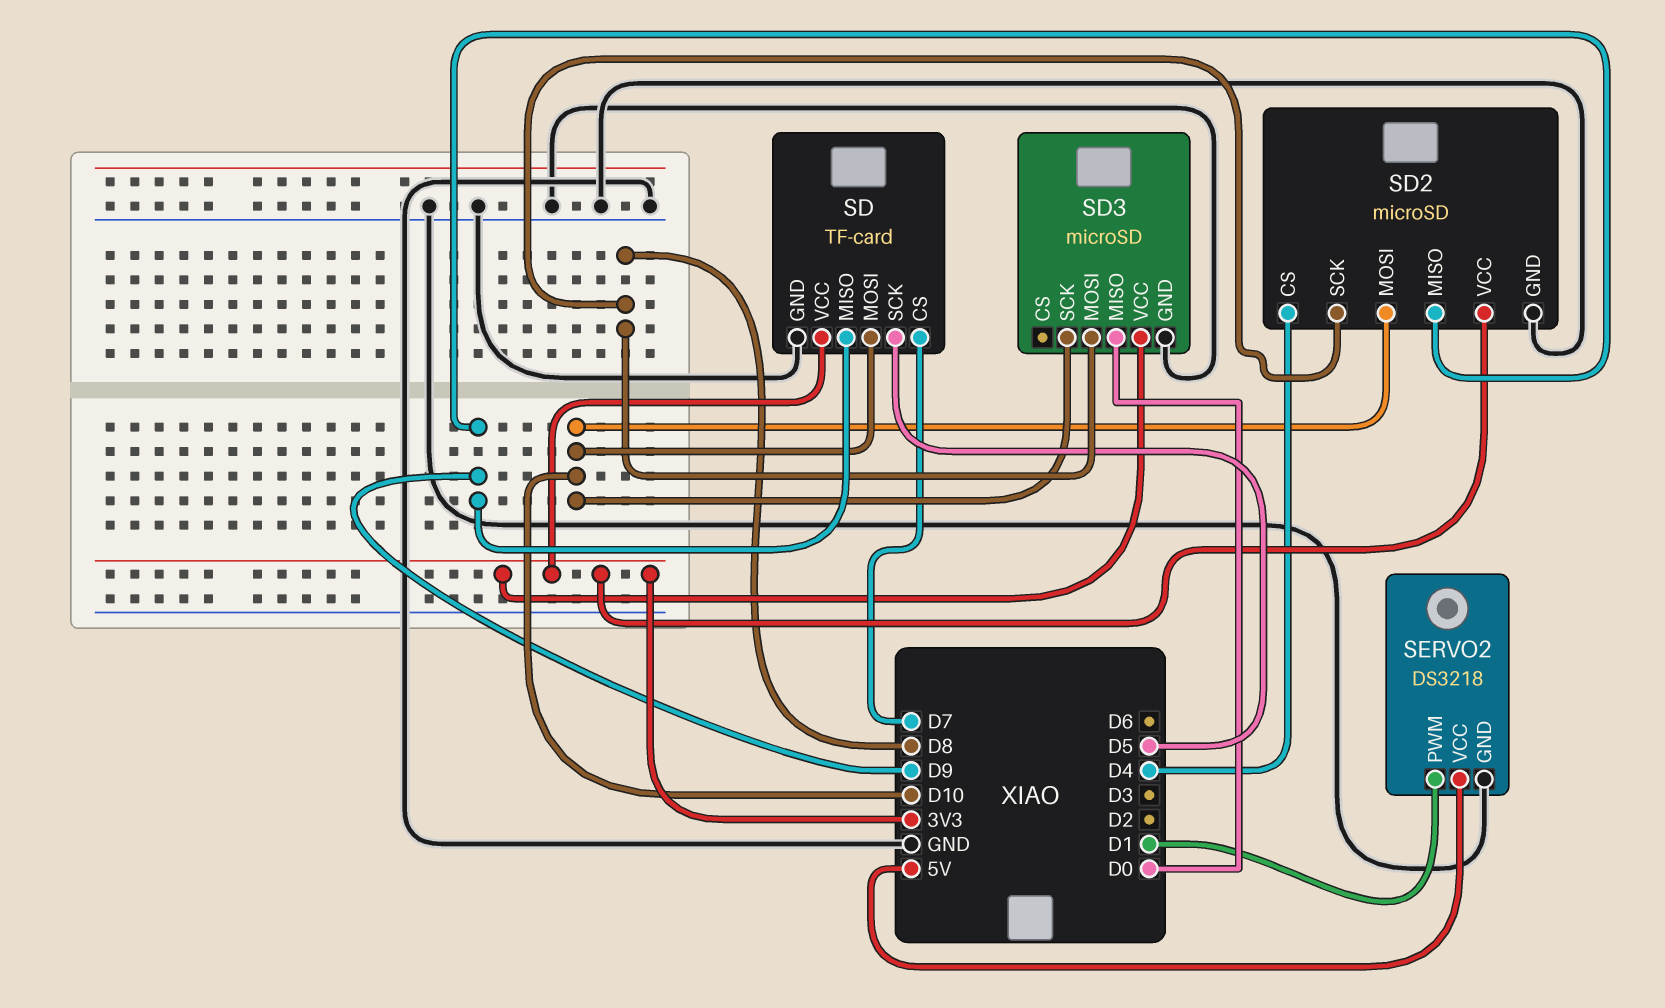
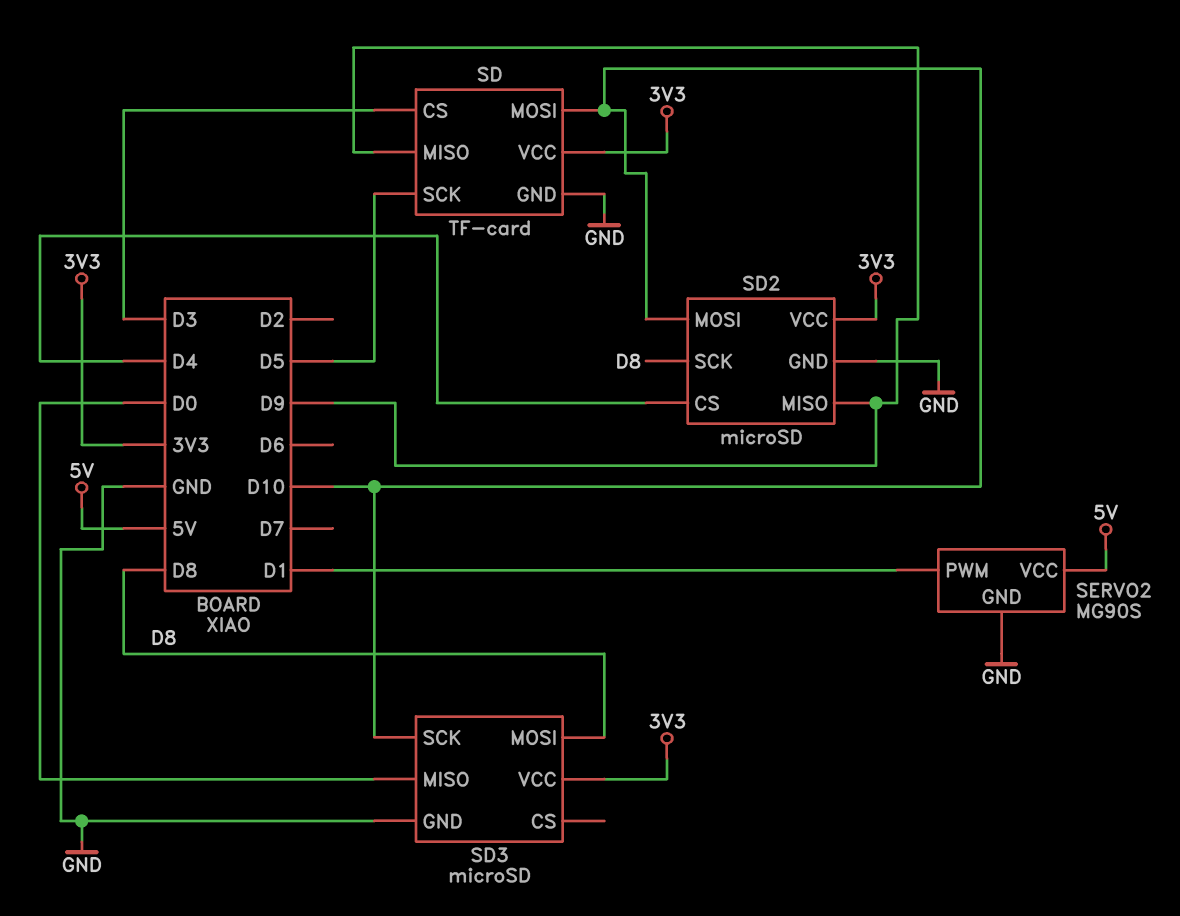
SD pin CS: D7 -> D3
SERVO2: DS3218 -> MG90S

